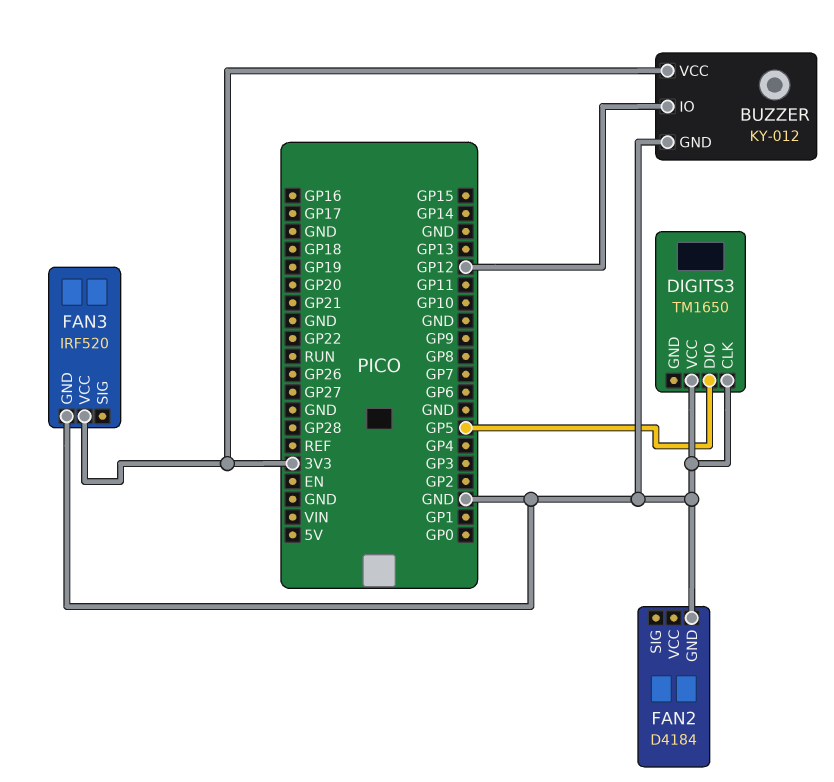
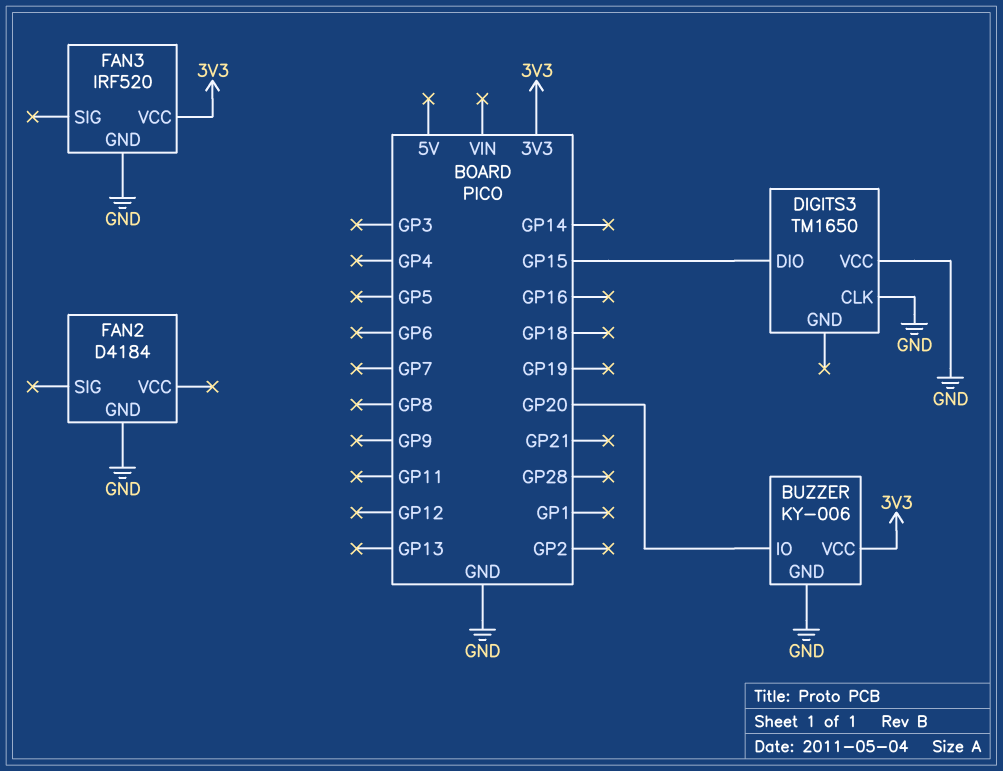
BUZZER: KY-012 -> KY-006
BUZZER pin IO: GP12 -> GP20
DIGITS3 pin DIO: GP5 -> GP15

